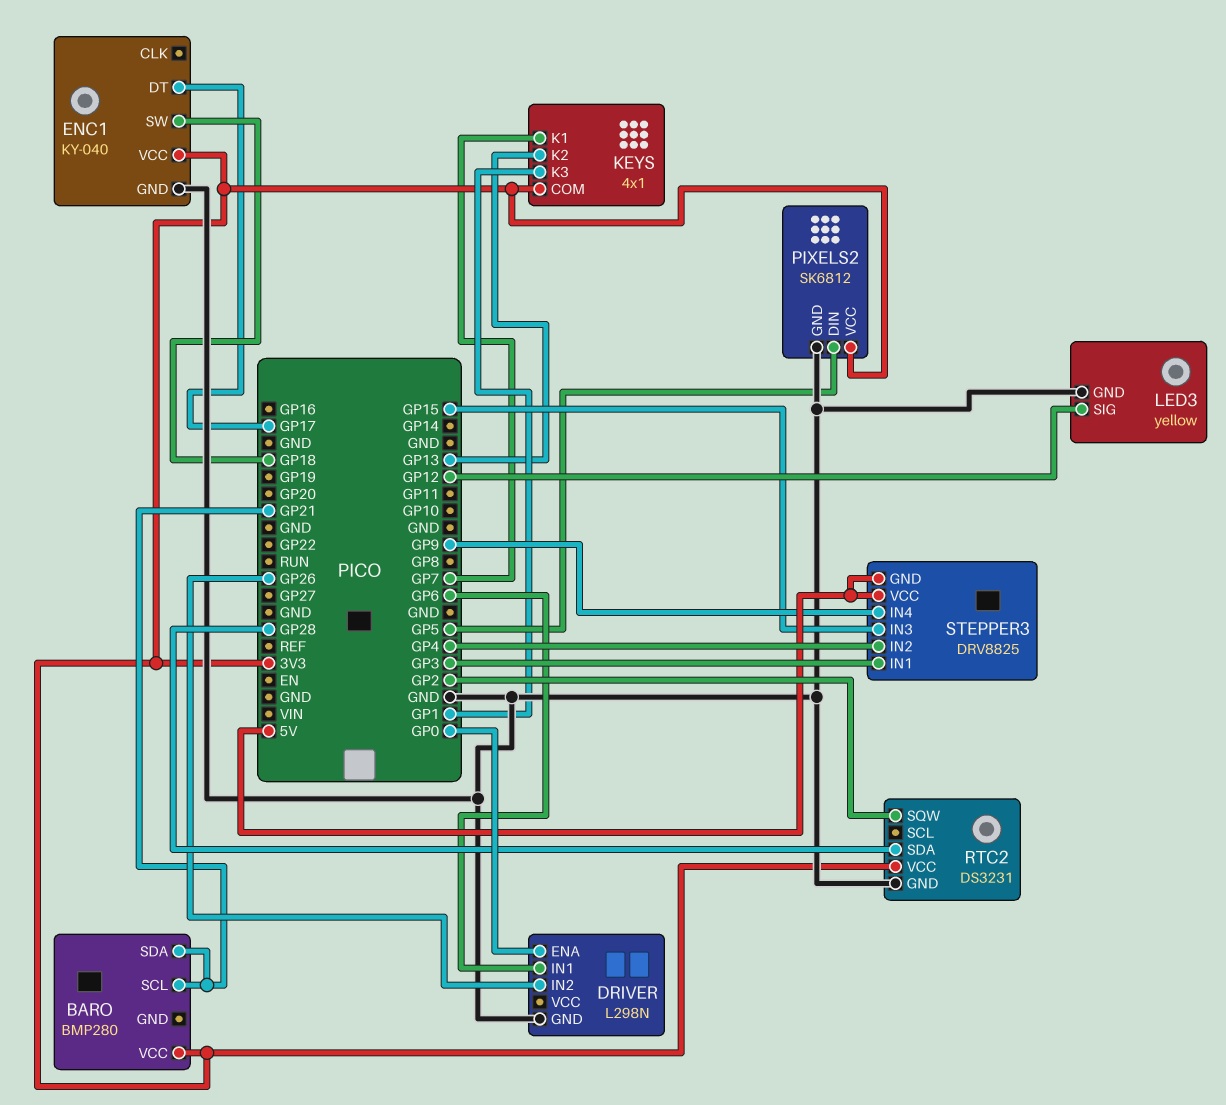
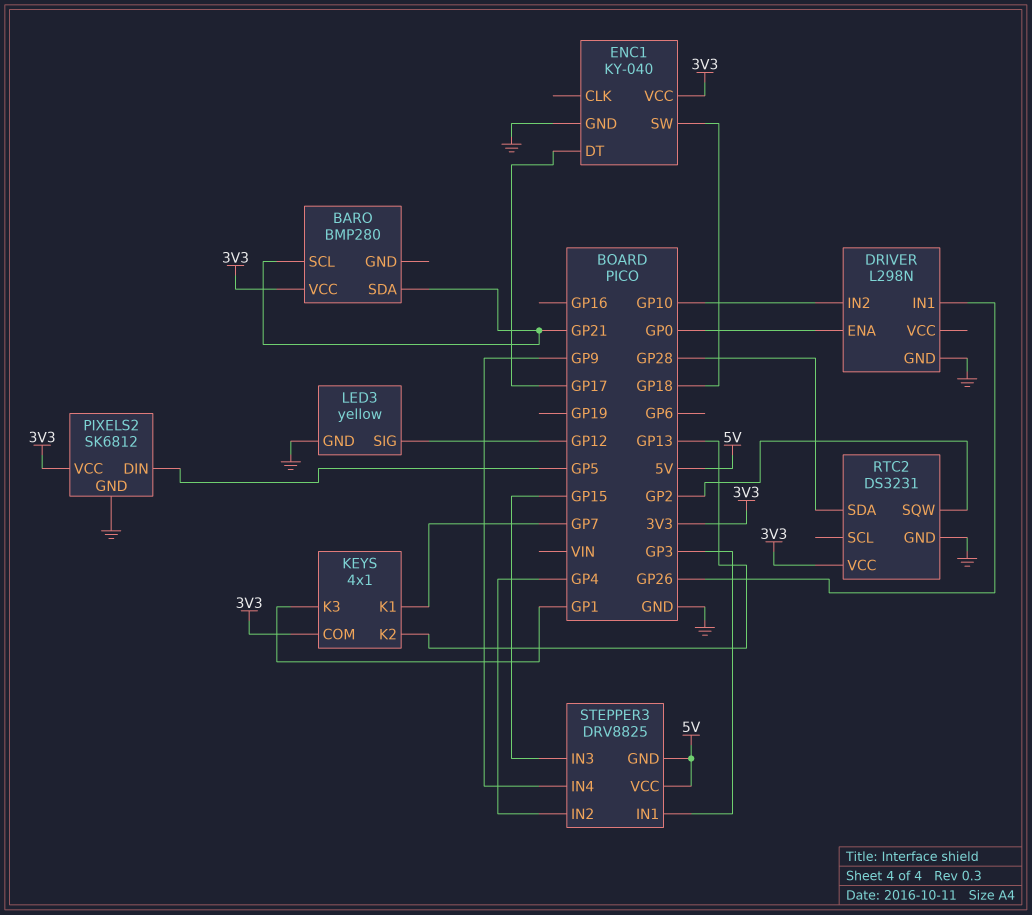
DRIVER pin IN1: GP6 -> GP26
DRIVER pin IN2: GP26 -> GP10

